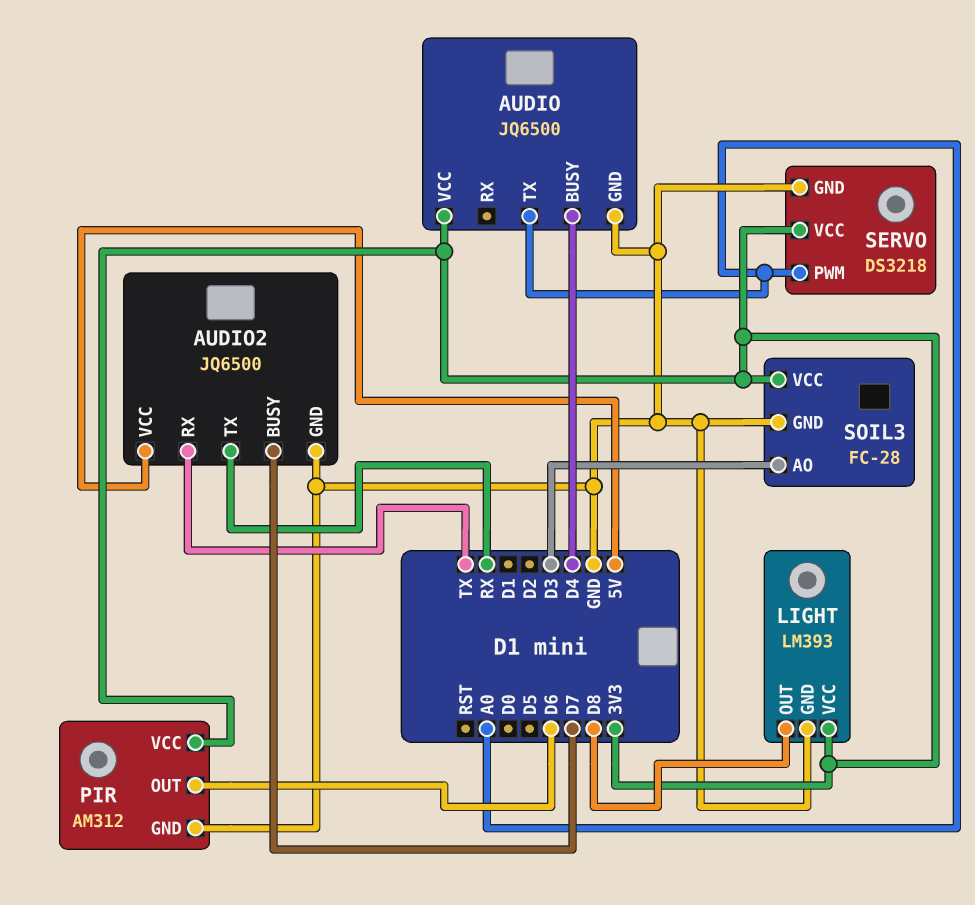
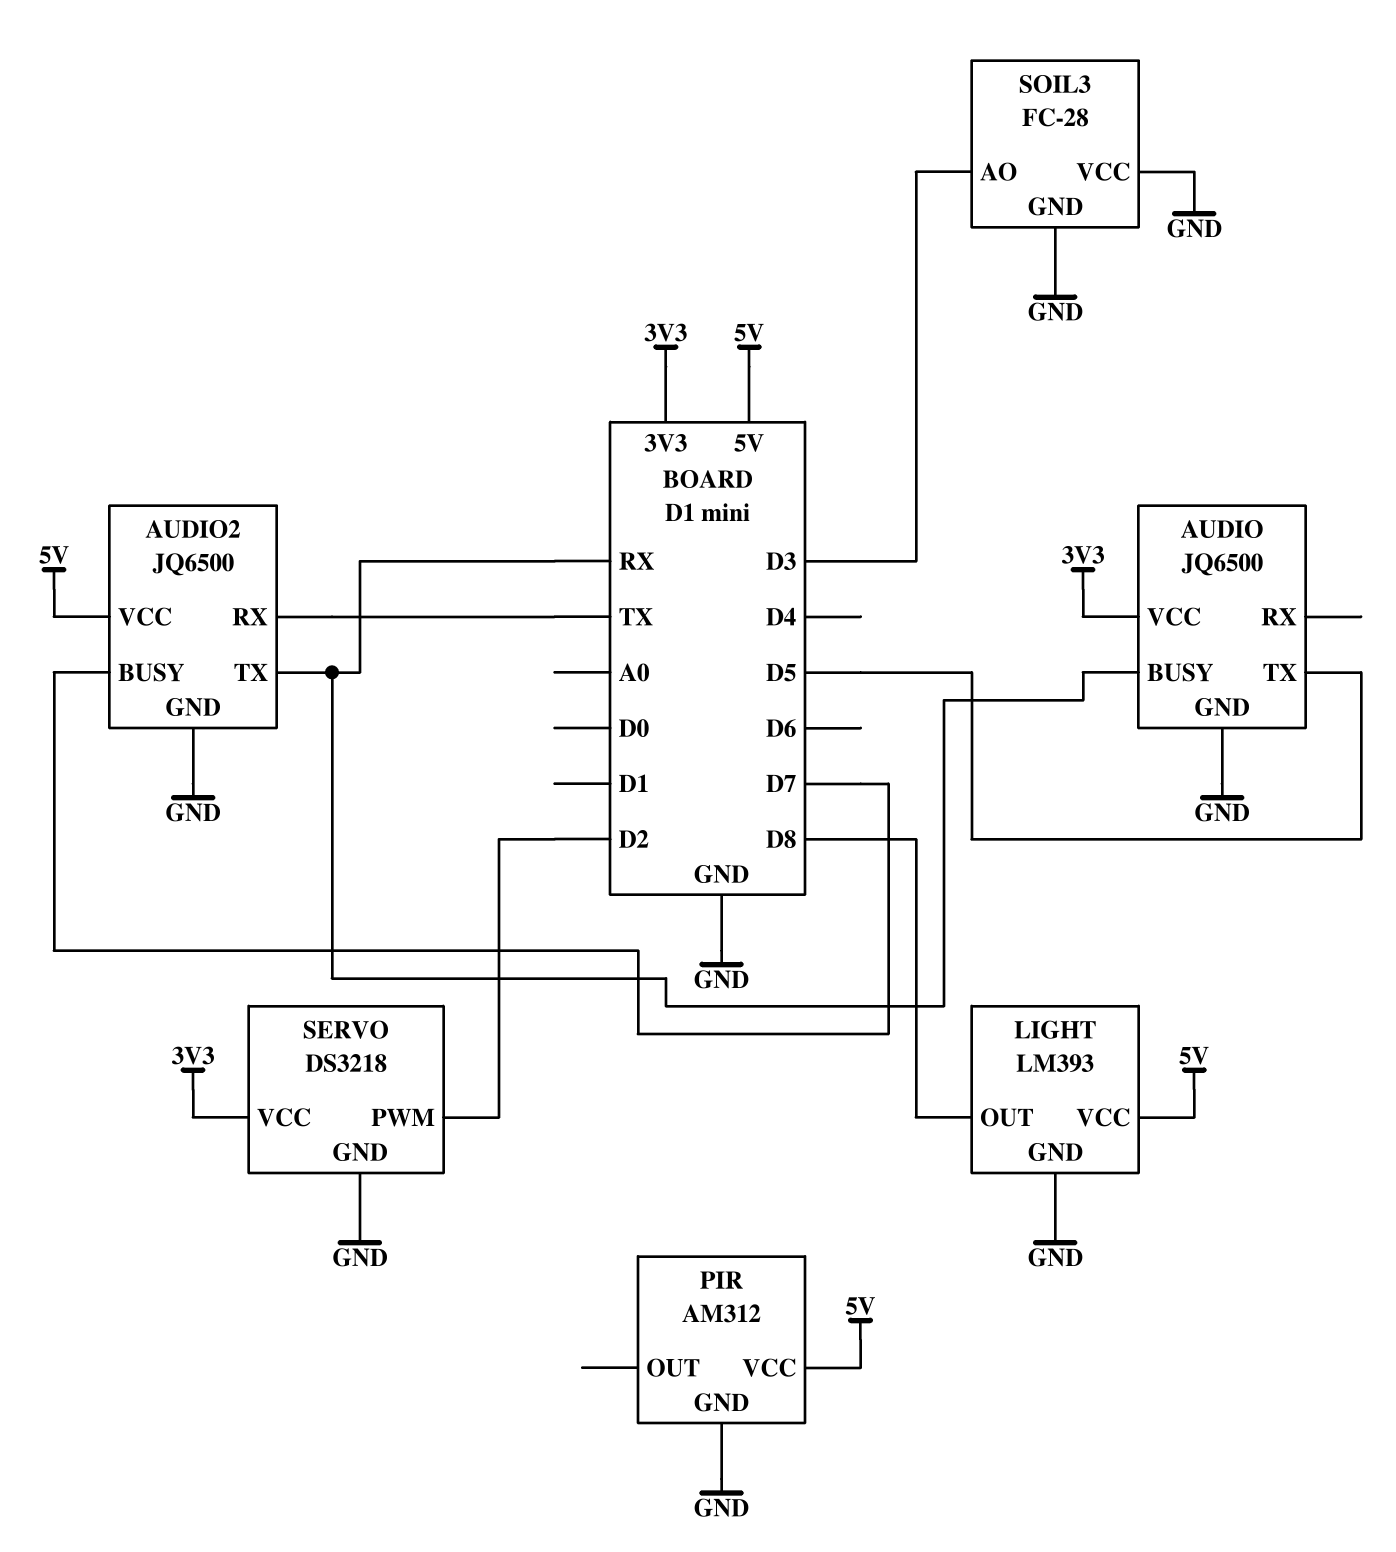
AUDIO pin BUSY: D4 -> RX
AUDIO pin TX: A0 -> D5
LIGHT pin VCC: 3V3 -> 5V
PIR pin OUT: D6 -> none
PIR pin VCC: 3V3 -> 5V
SERVO pin PWM: A0 -> D2
SOIL3 pin VCC: 3V3 -> GND

